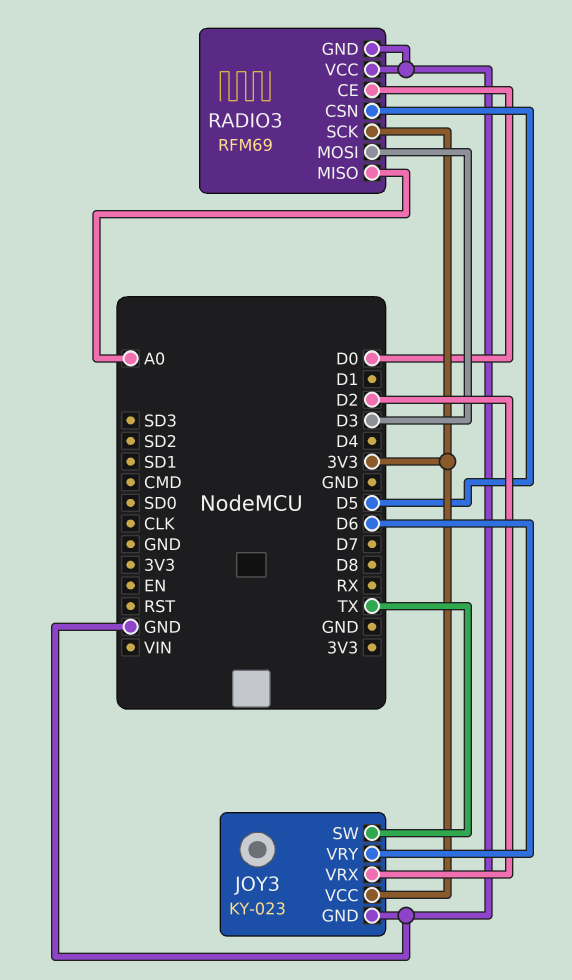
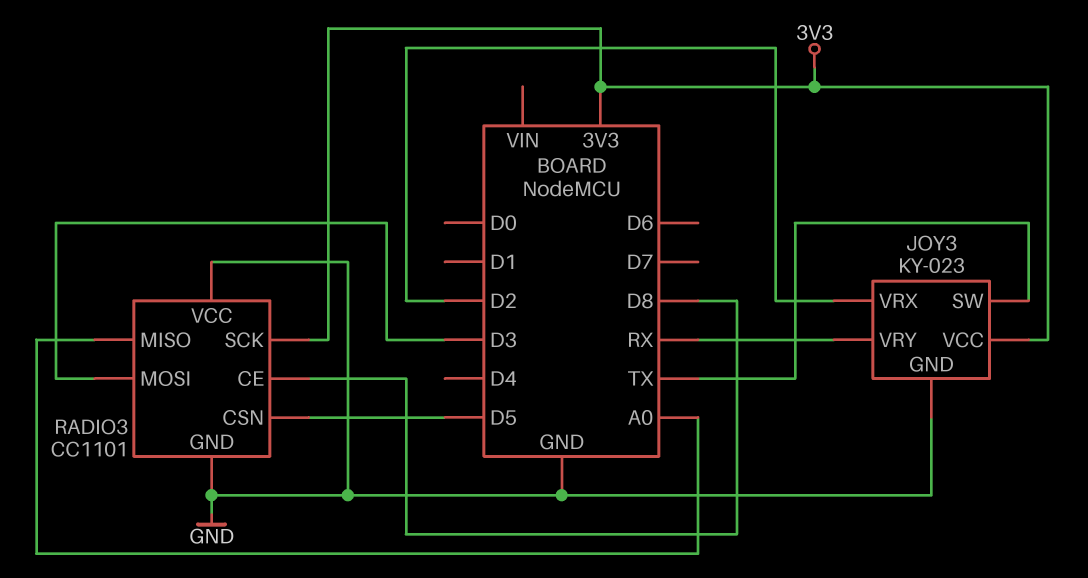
JOY3 pin VRY: D6 -> RX
RADIO3: RFM69 -> CC1101
RADIO3 pin CE: D0 -> D8

